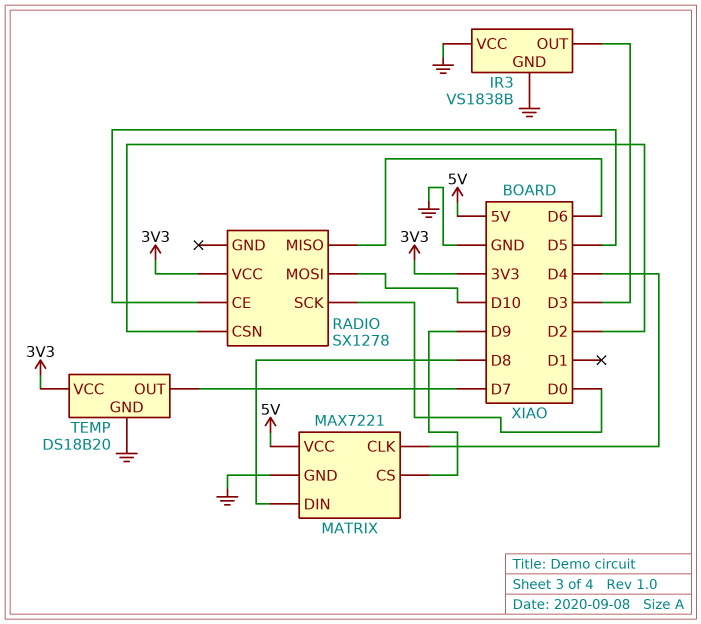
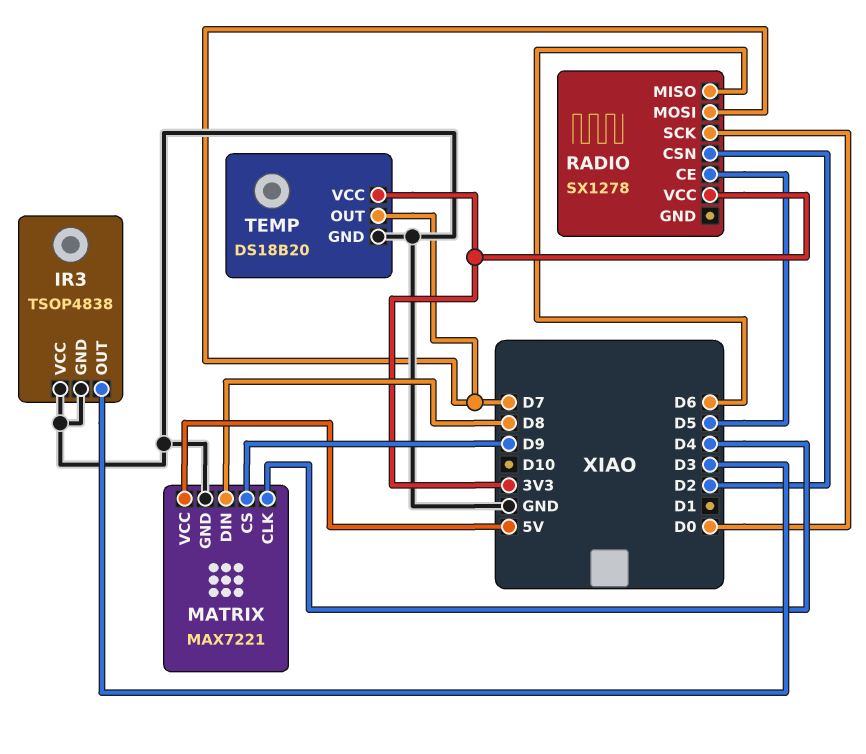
IR3: VS1838B -> TSOP4838
RADIO pin MOSI: D10 -> D7

